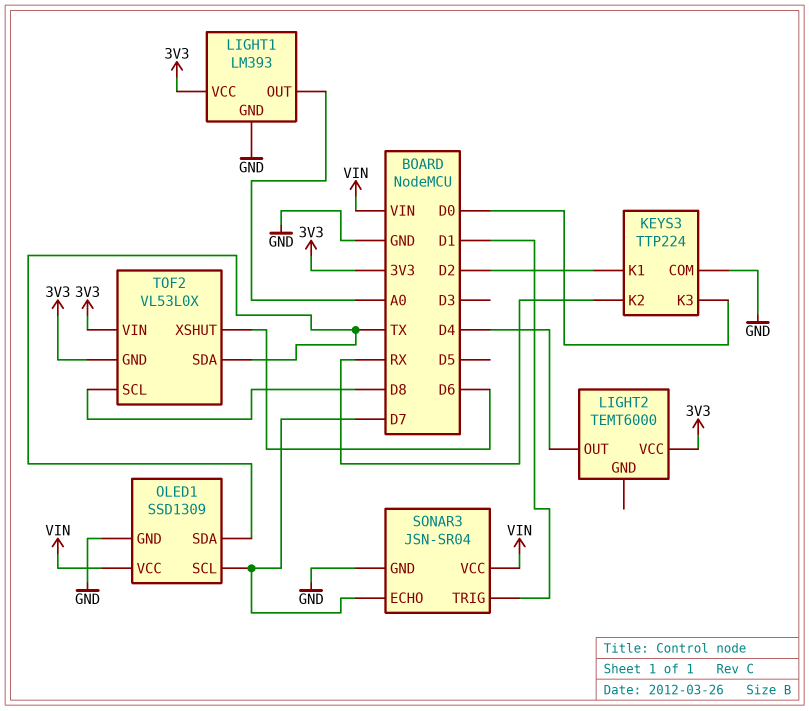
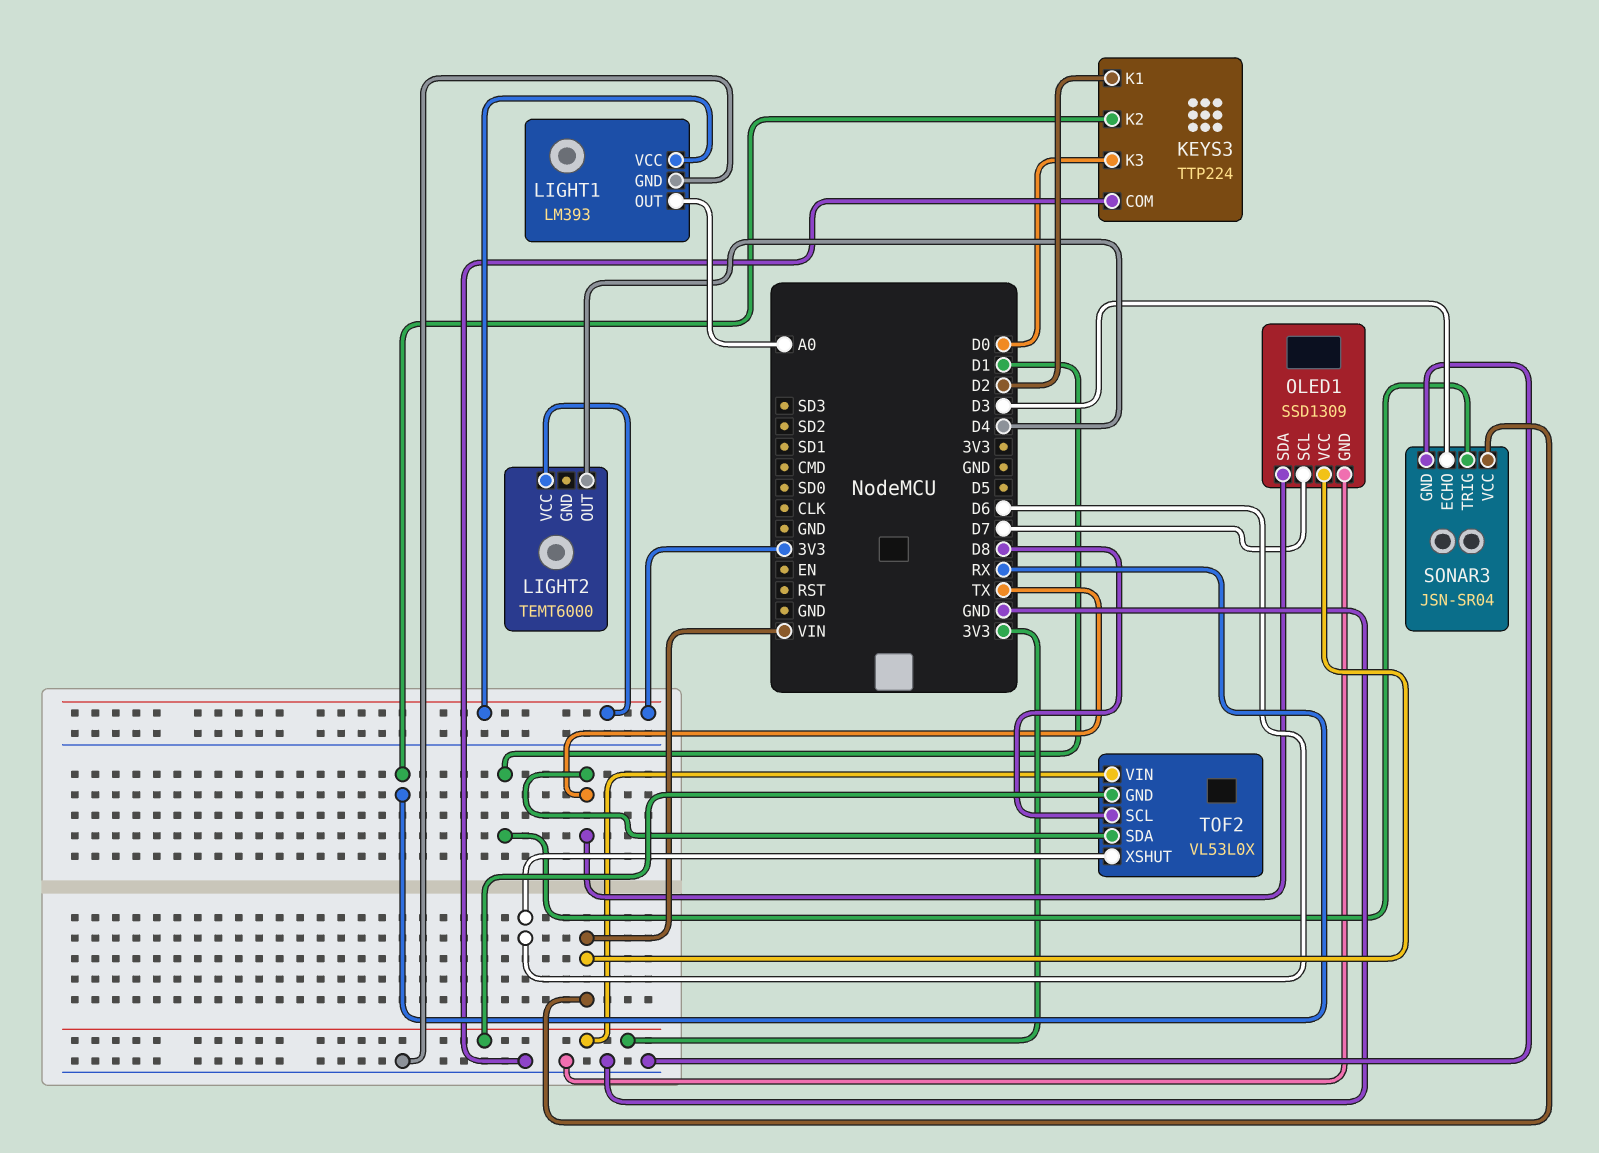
SONAR3 pin ECHO: D7 -> D3

